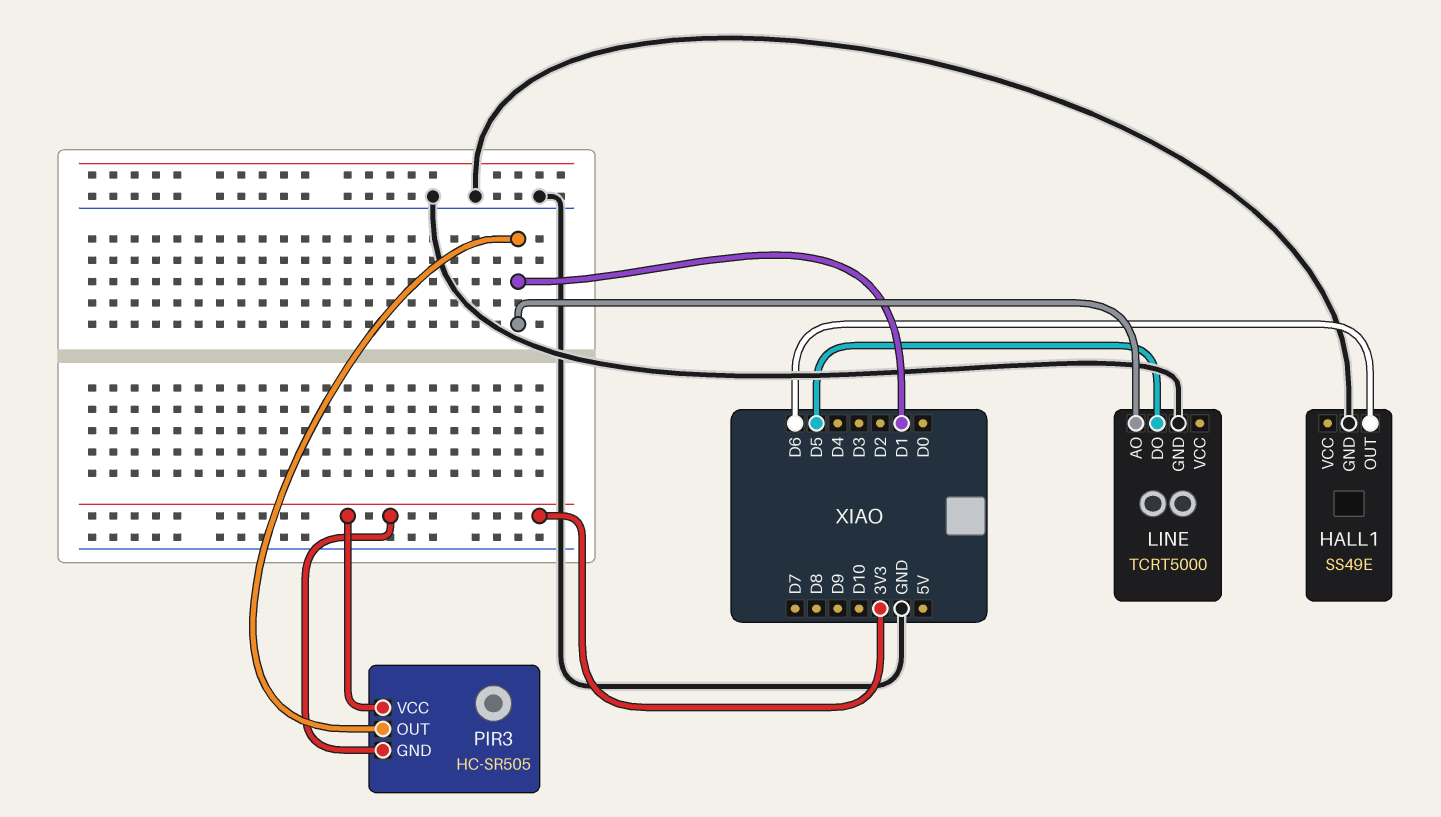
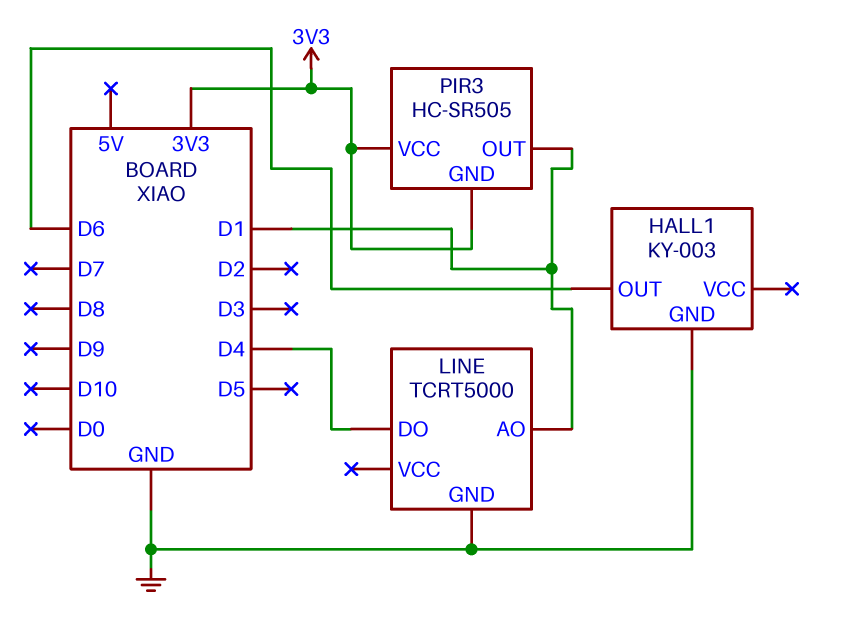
HALL1: SS49E -> KY-003
LINE pin DO: D5 -> D4

